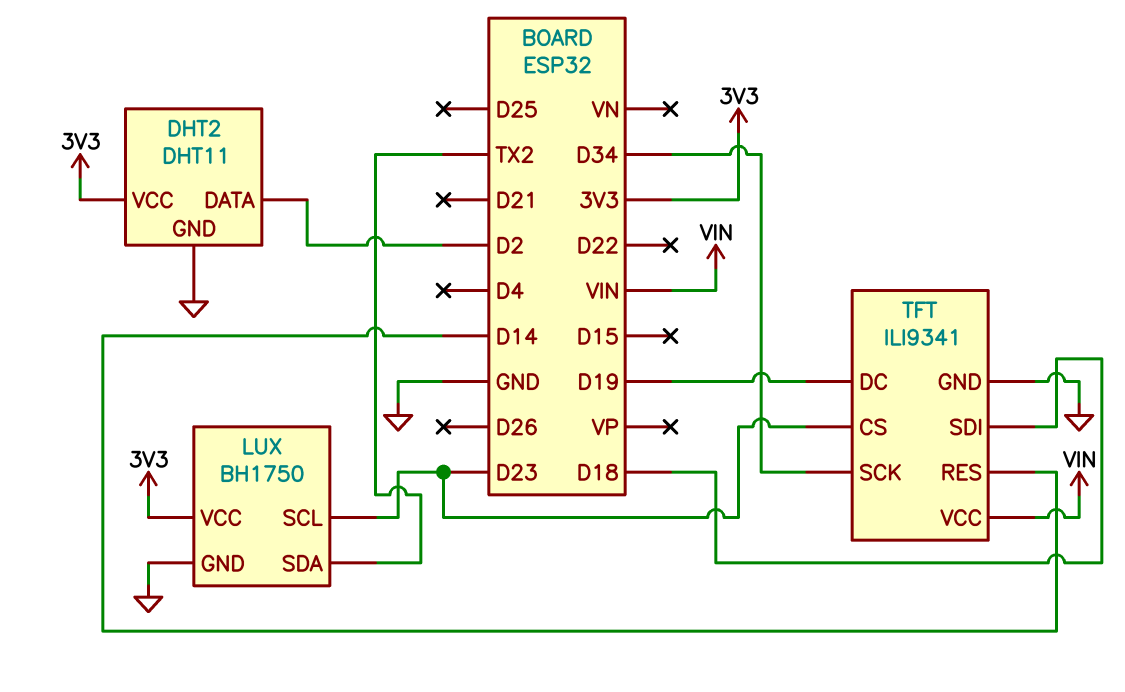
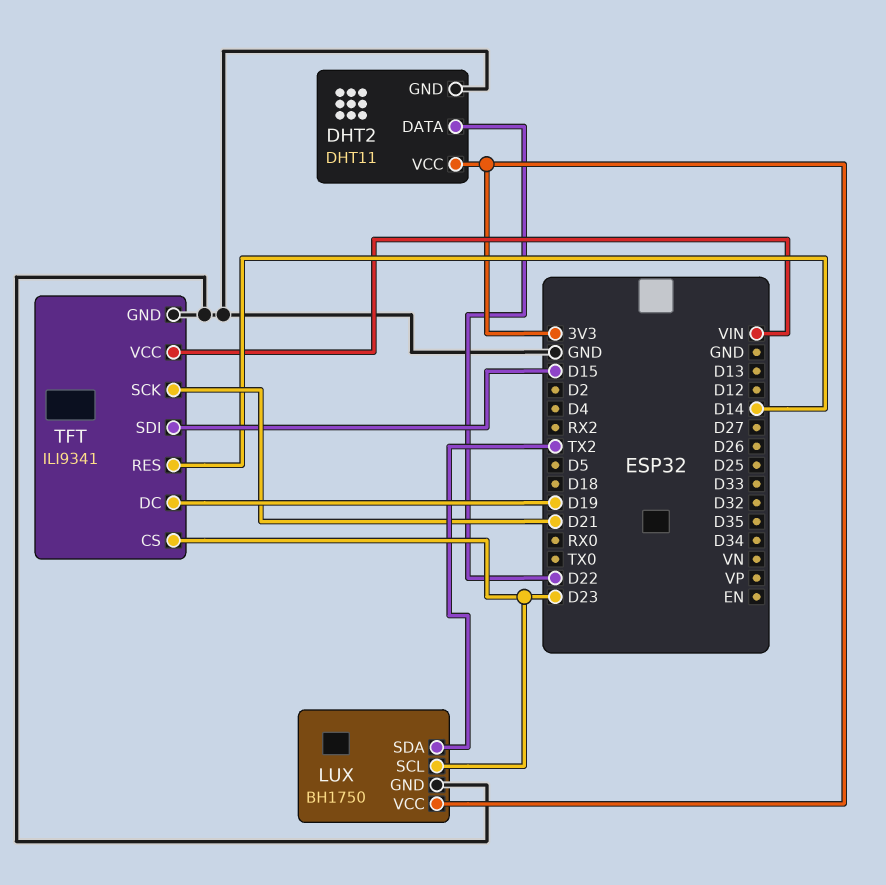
DHT2 pin DATA: D2 -> D22
TFT pin SCK: D34 -> D21
TFT pin SDI: D18 -> D15

